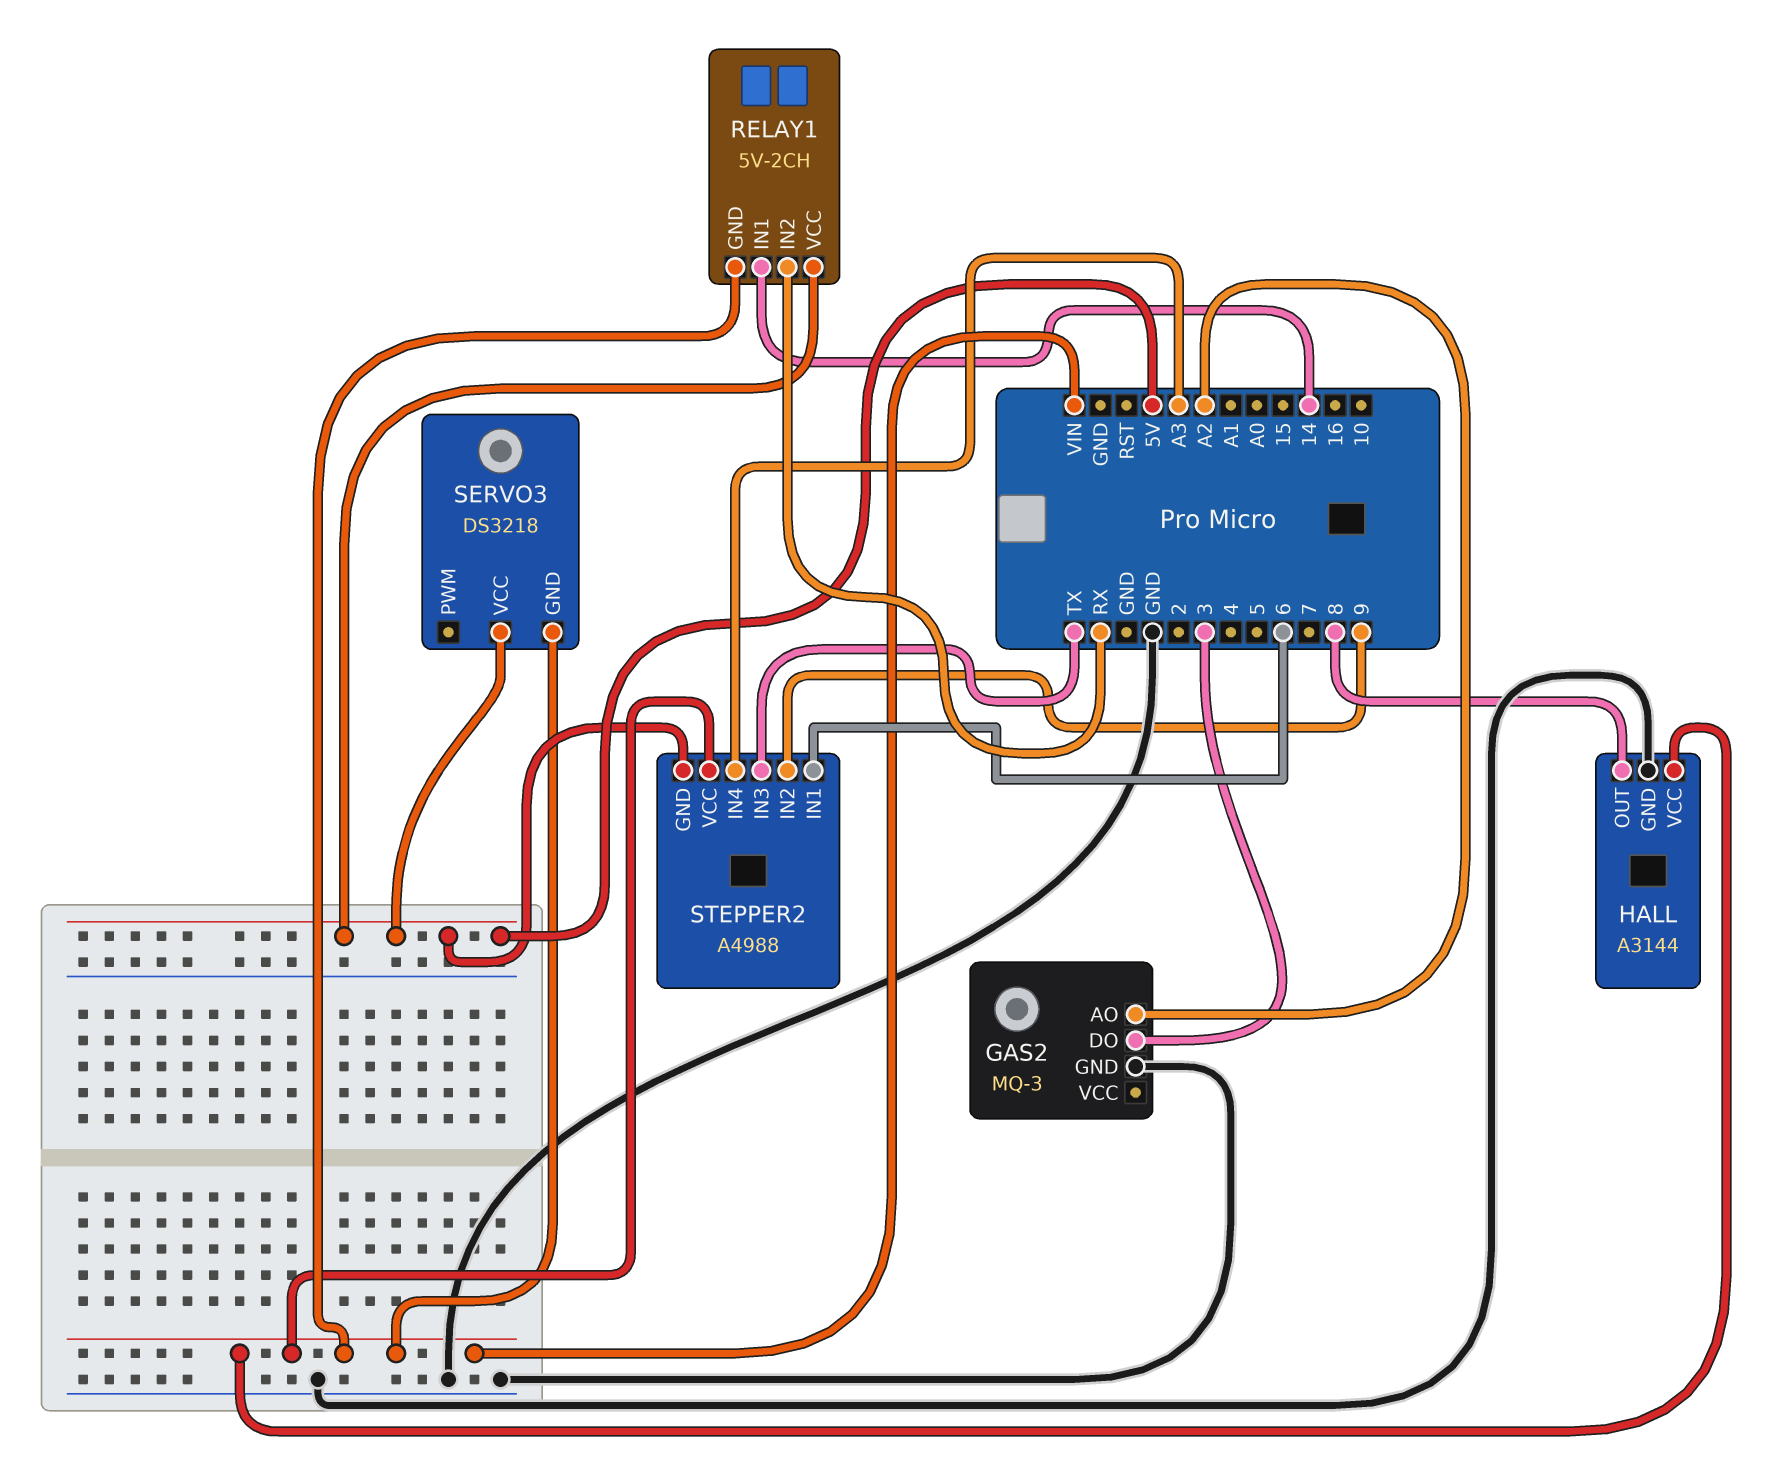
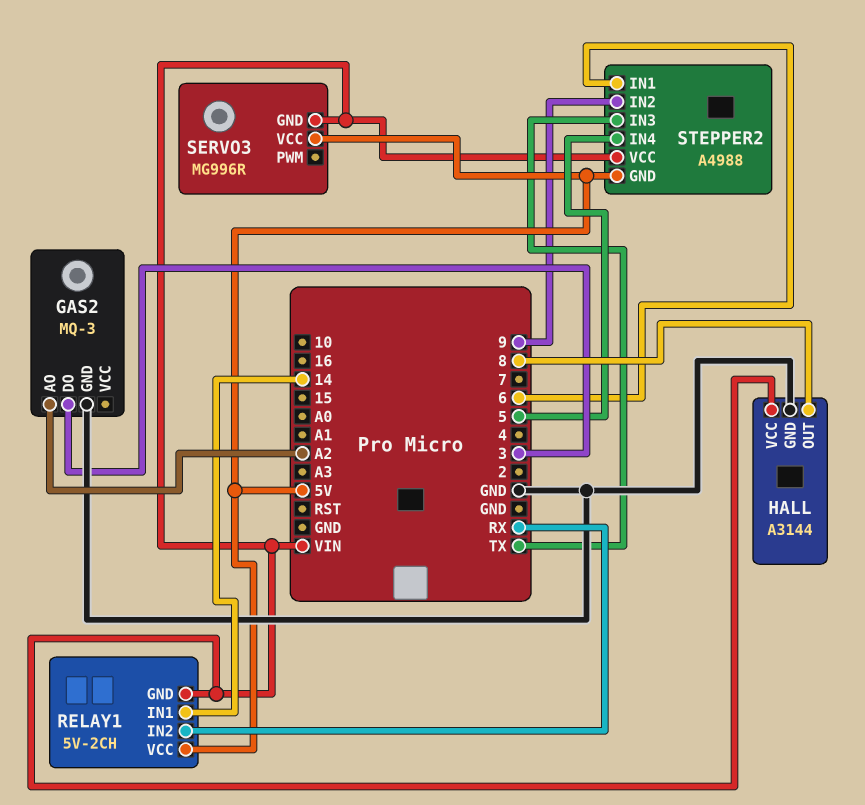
SERVO3: DS3218 -> MG996R
STEPPER2 pin IN4: A3 -> 5

